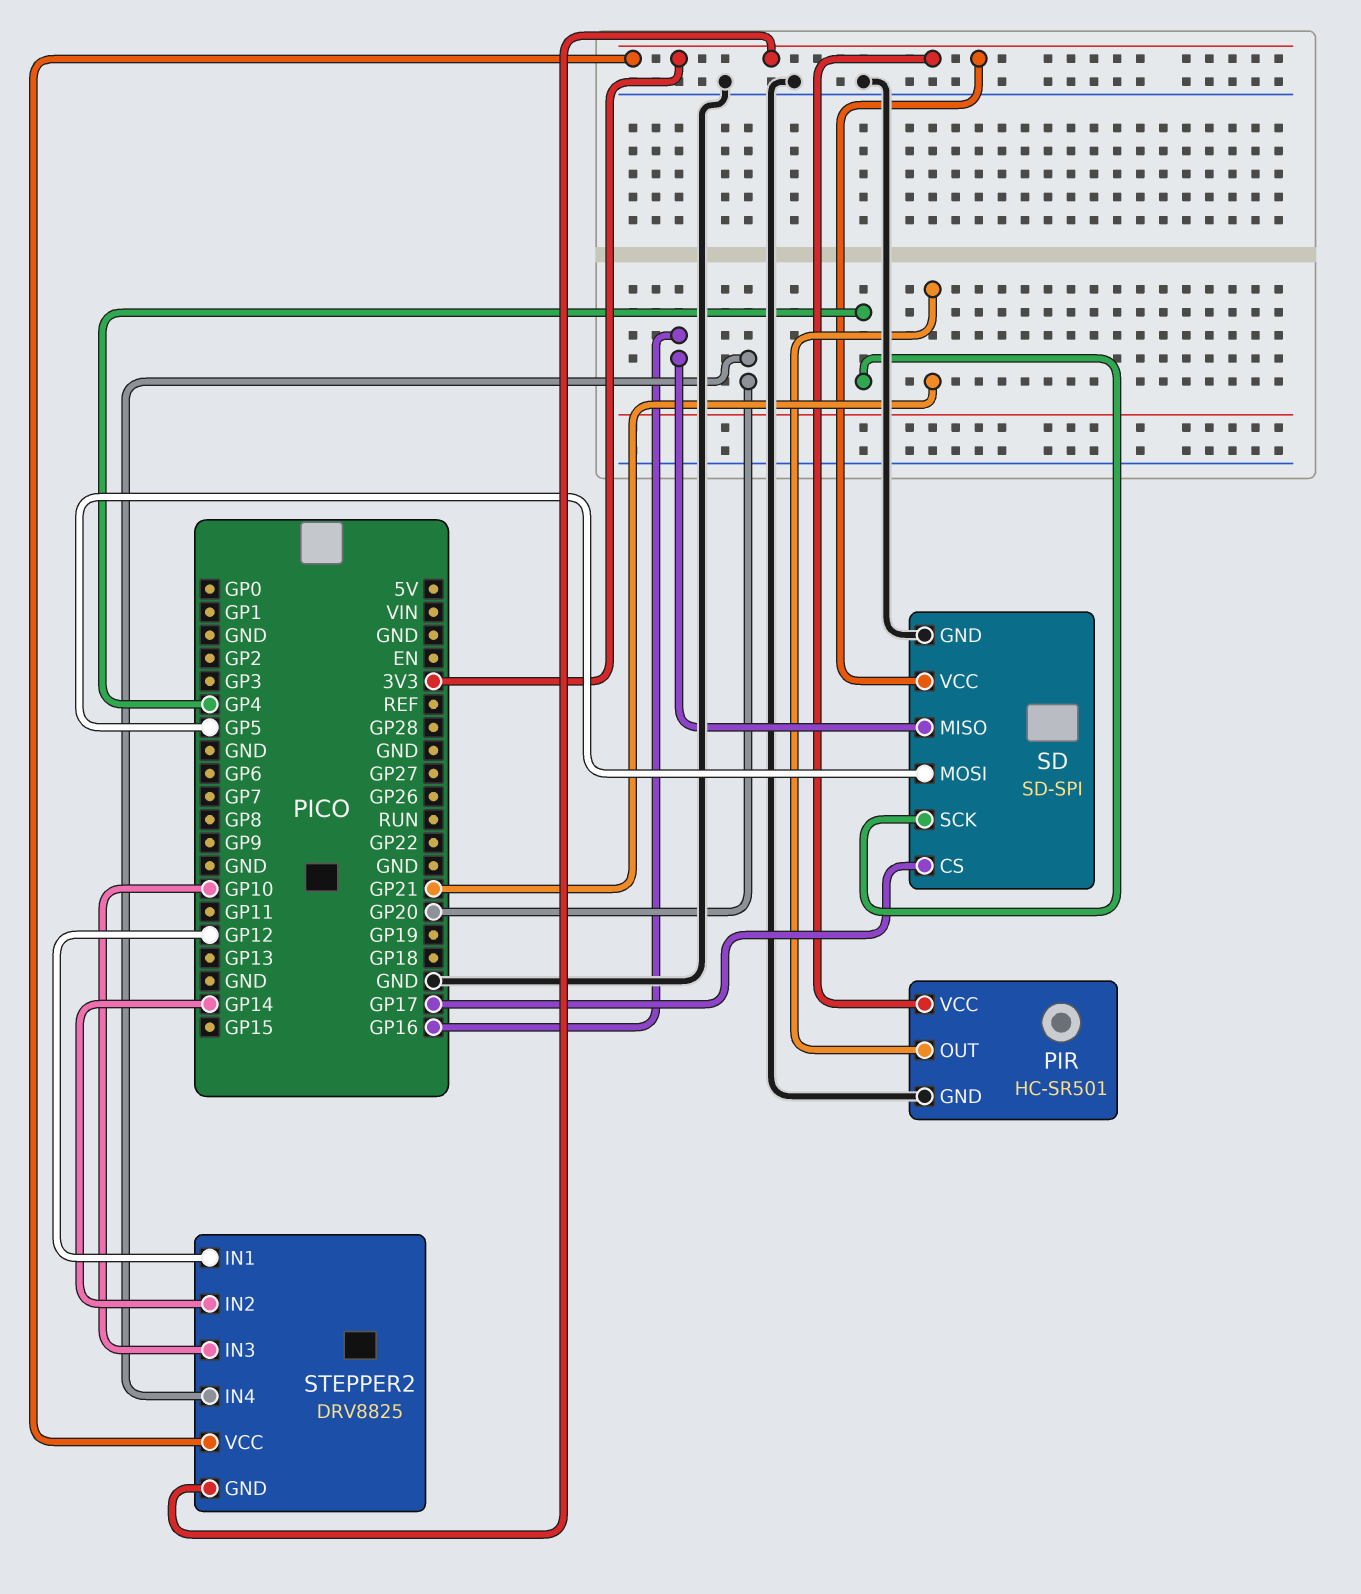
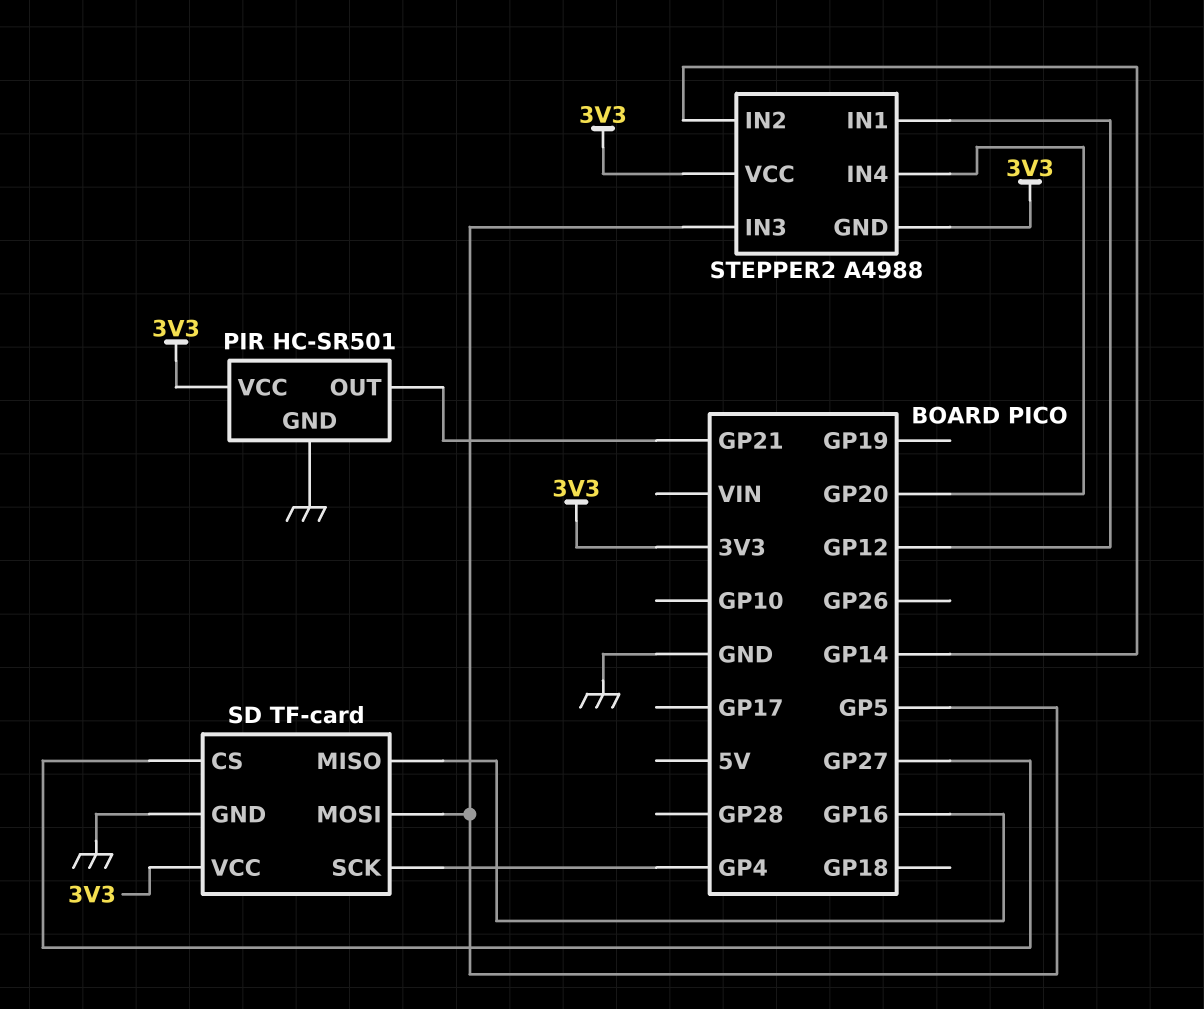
SD: SD-SPI -> TF-card
SD pin CS: GP17 -> GP27
STEPPER2: DRV8825 -> A4988
STEPPER2 pin IN3: GP10 -> GP5

